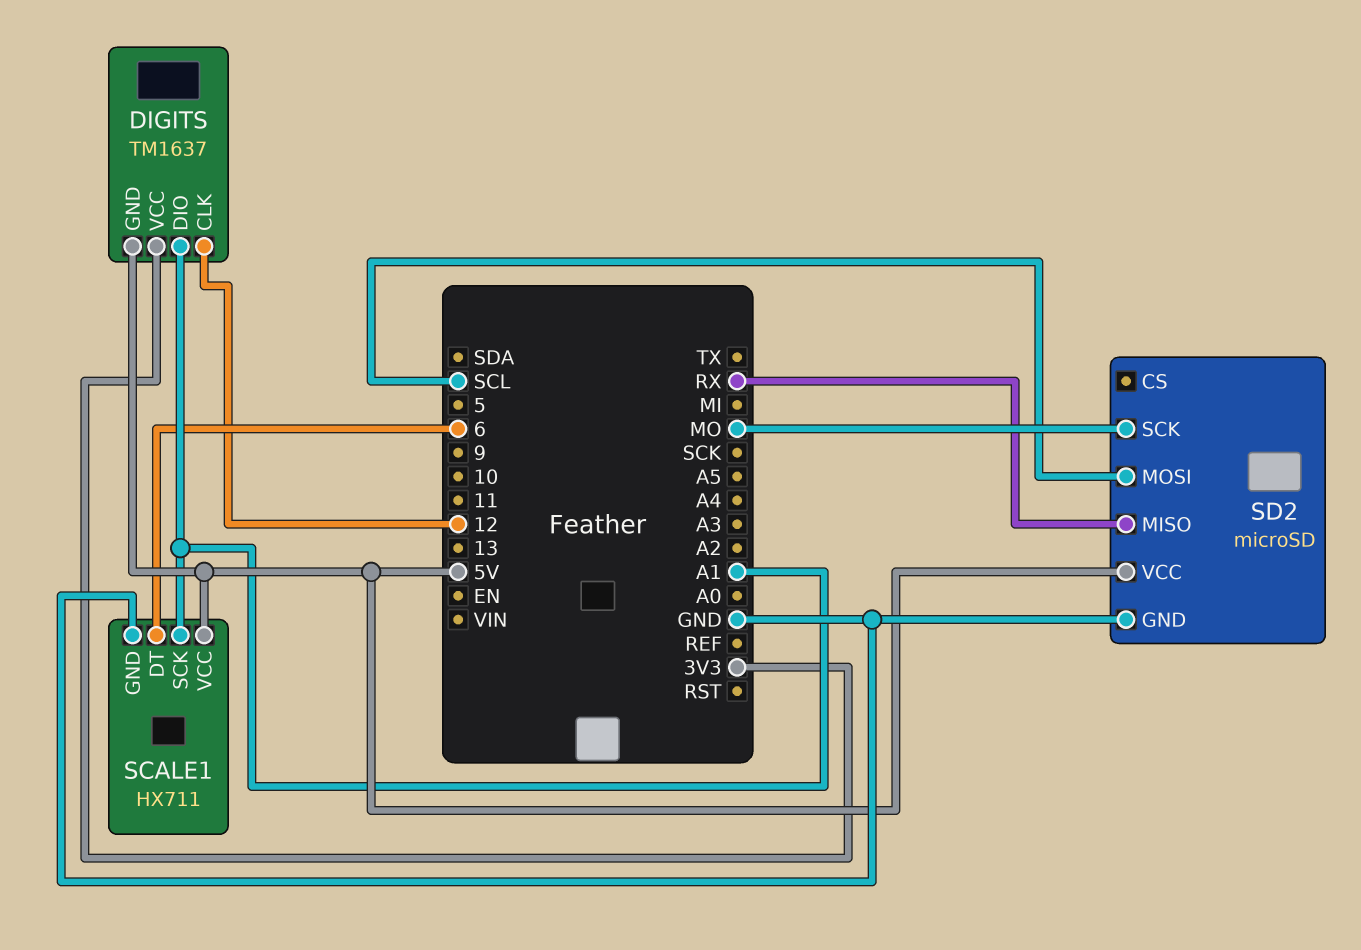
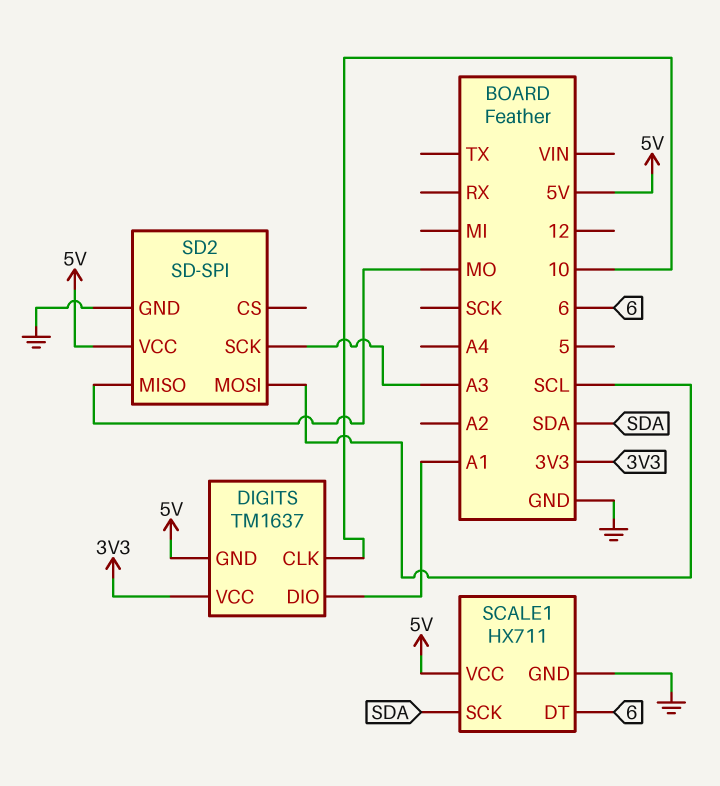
DIGITS pin CLK: 12 -> 10
SCALE1 pin SCK: A1 -> SDA
SD2: microSD -> SD-SPI
SD2 pin MISO: RX -> MO
SD2 pin SCK: MO -> A3

